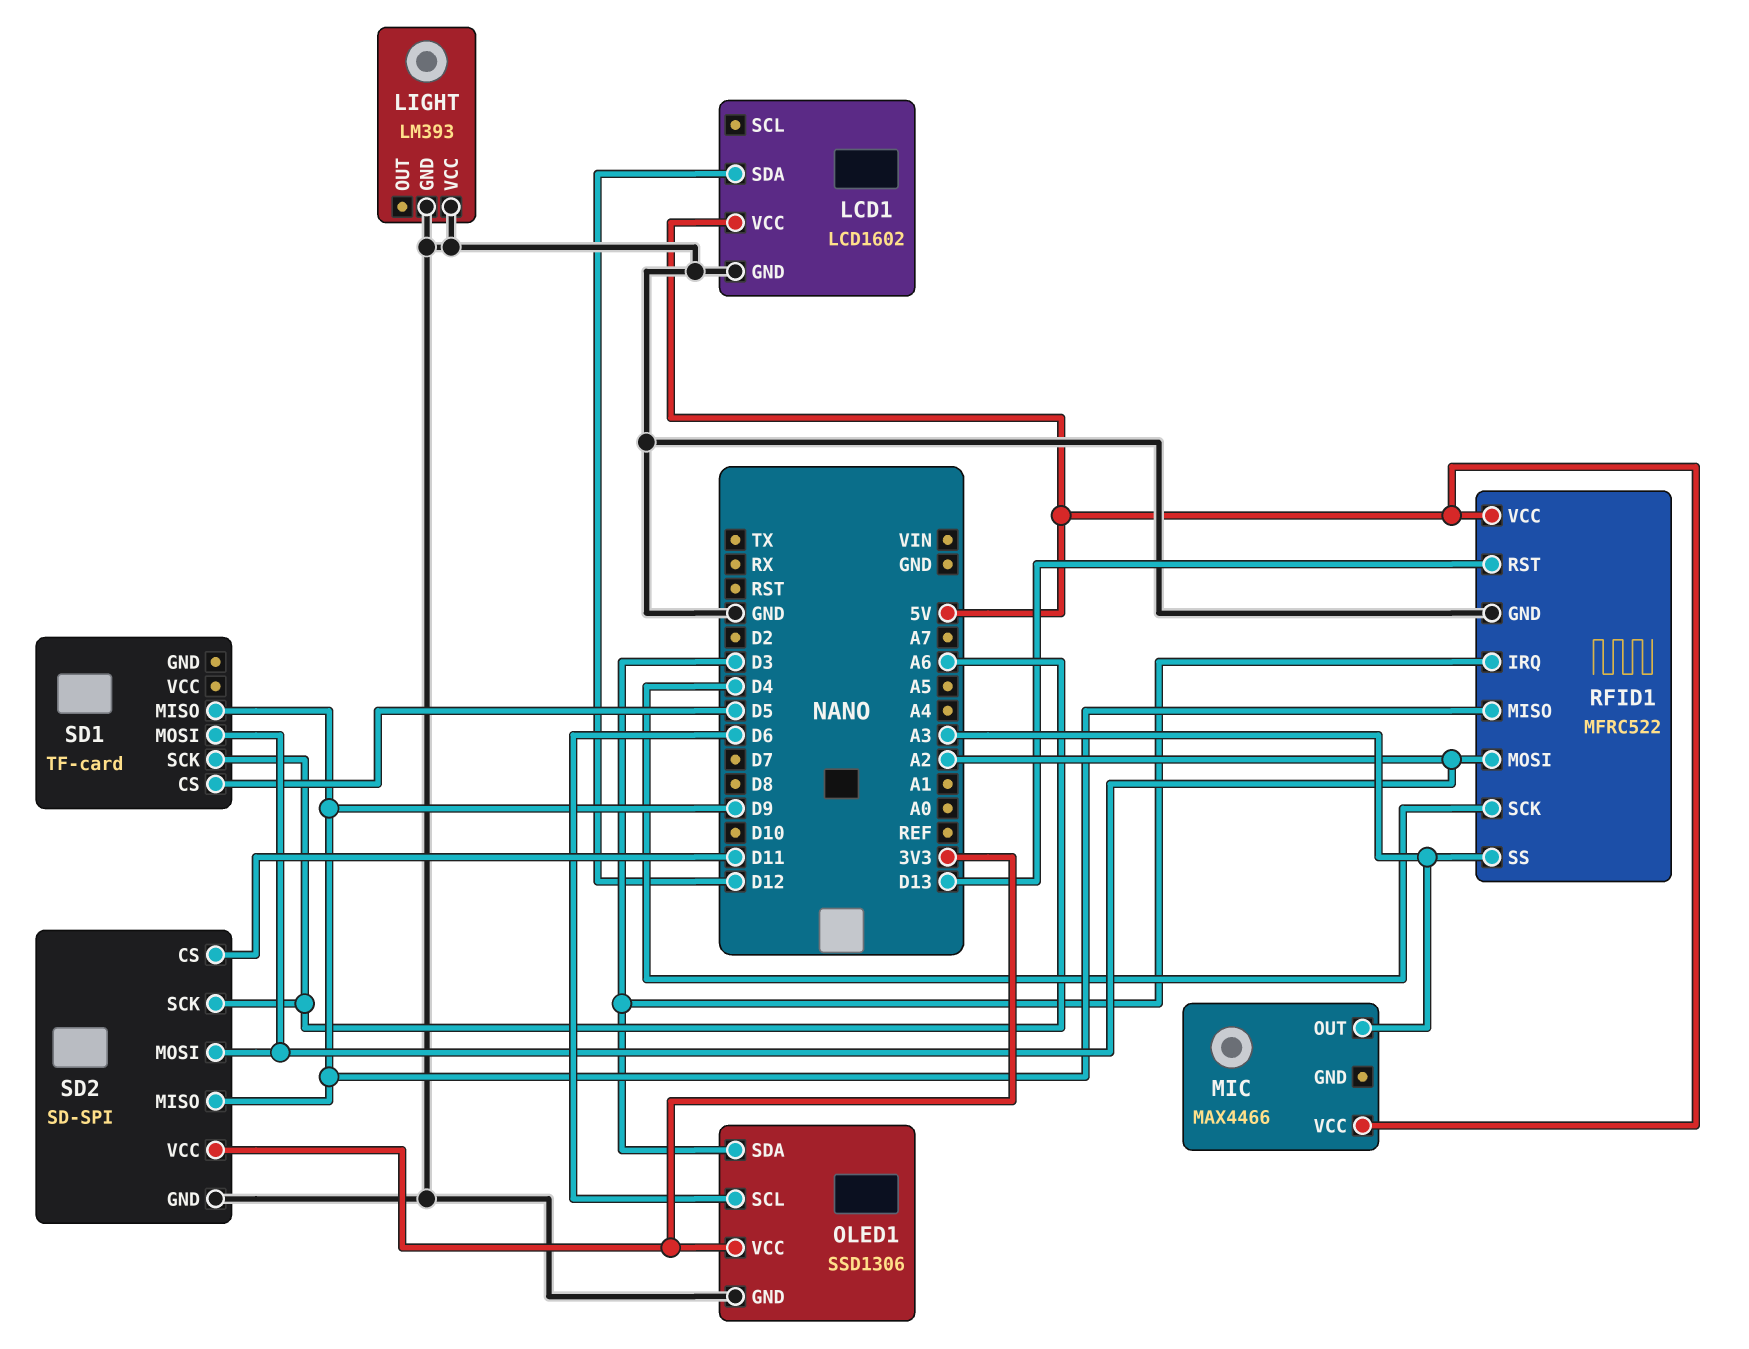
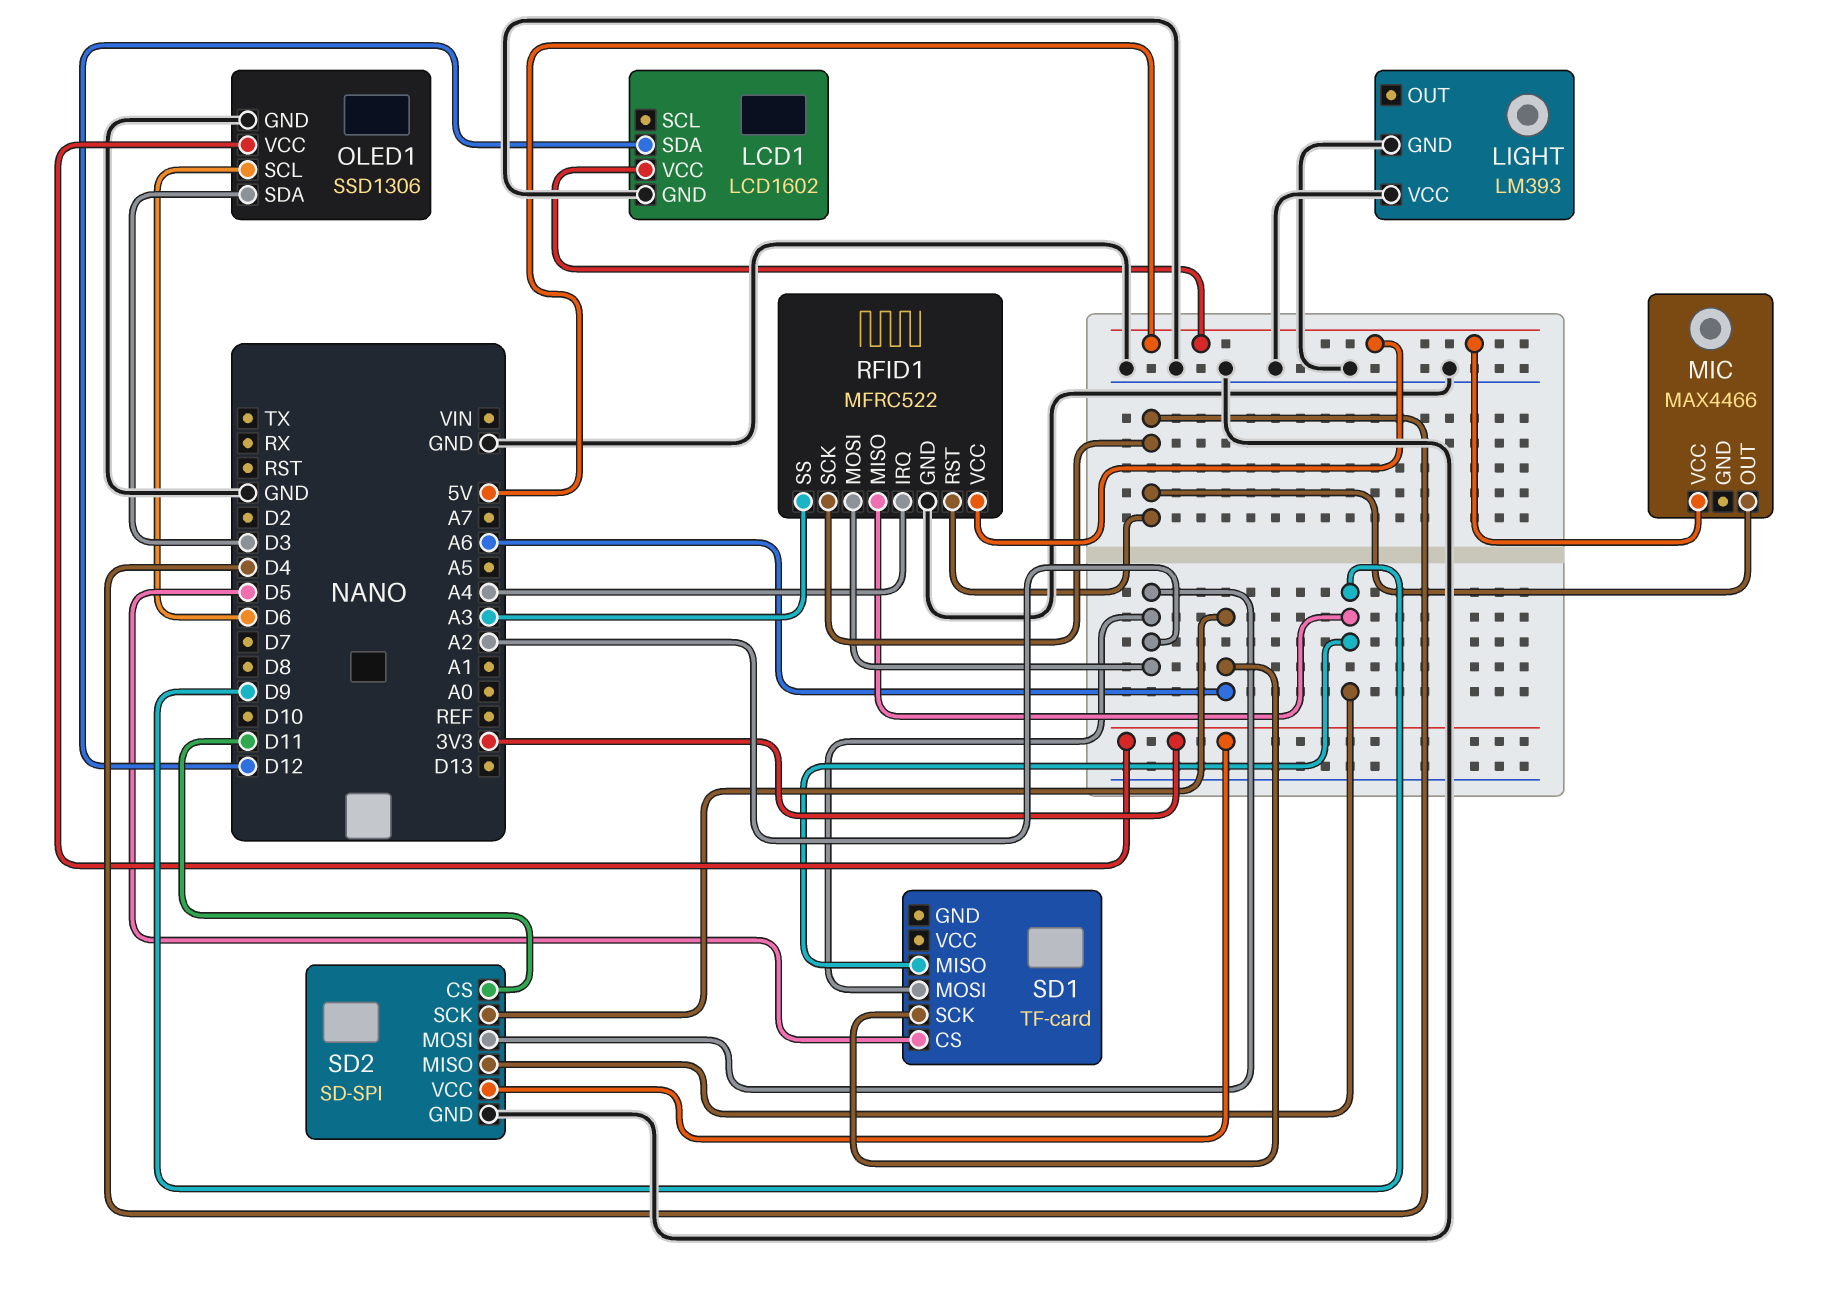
MIC pin OUT: A3 -> D4
RFID1 pin IRQ: D3 -> A4
RFID1 pin RST: D13 -> D4

